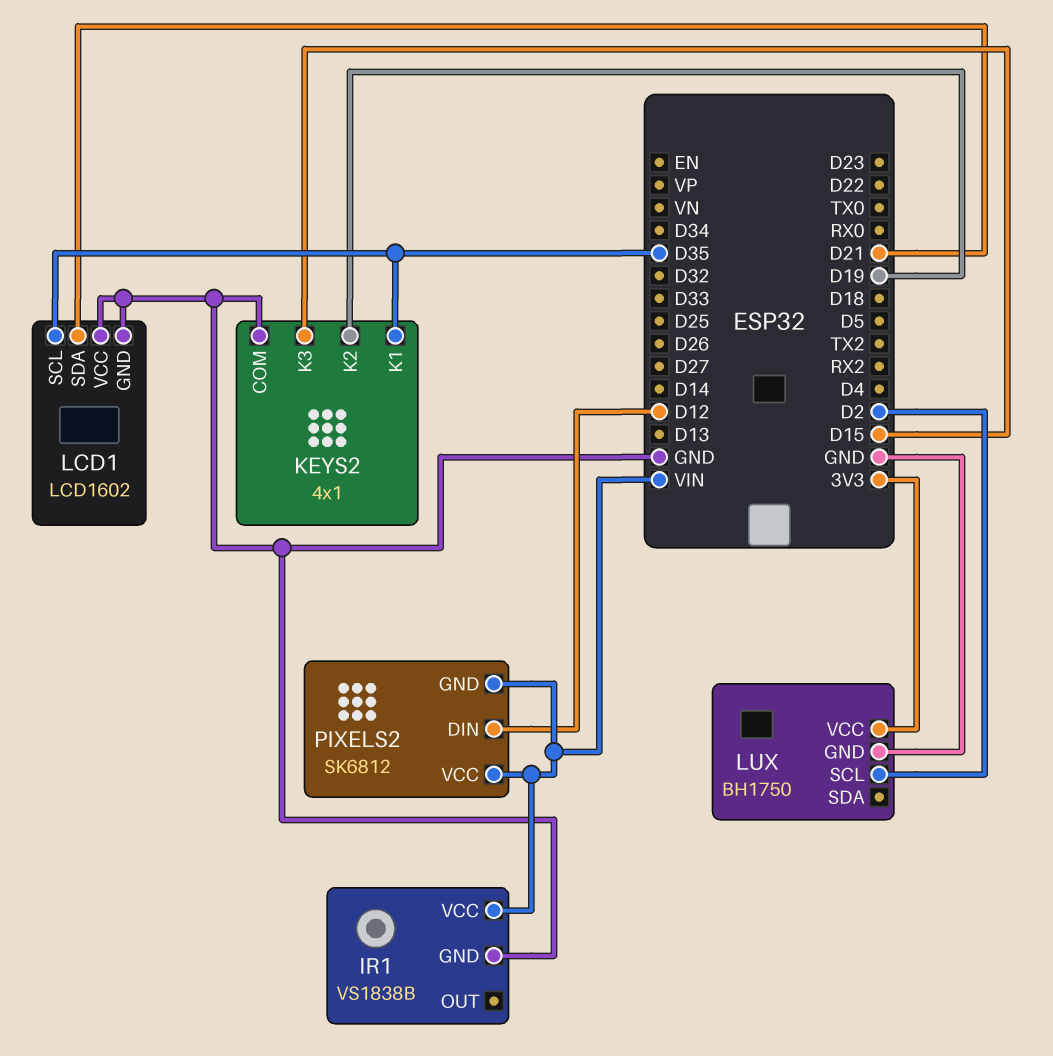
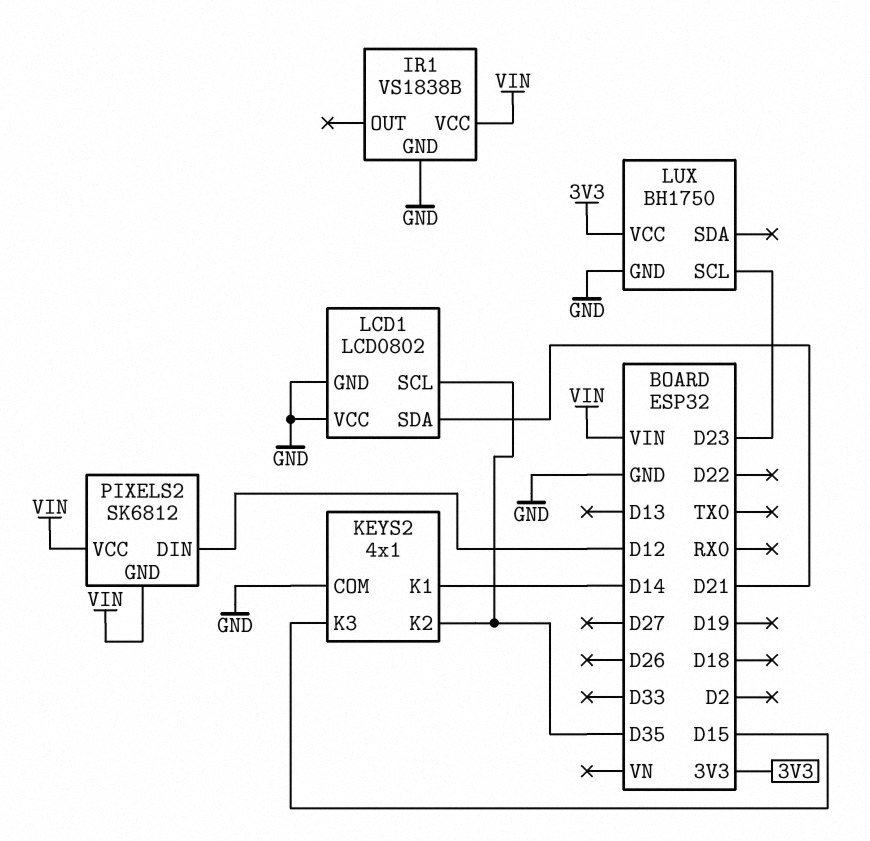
KEYS2 pin K1: D35 -> D14
KEYS2 pin K2: D19 -> D35
LCD1: LCD1602 -> LCD0802
LUX pin SCL: D2 -> D23

